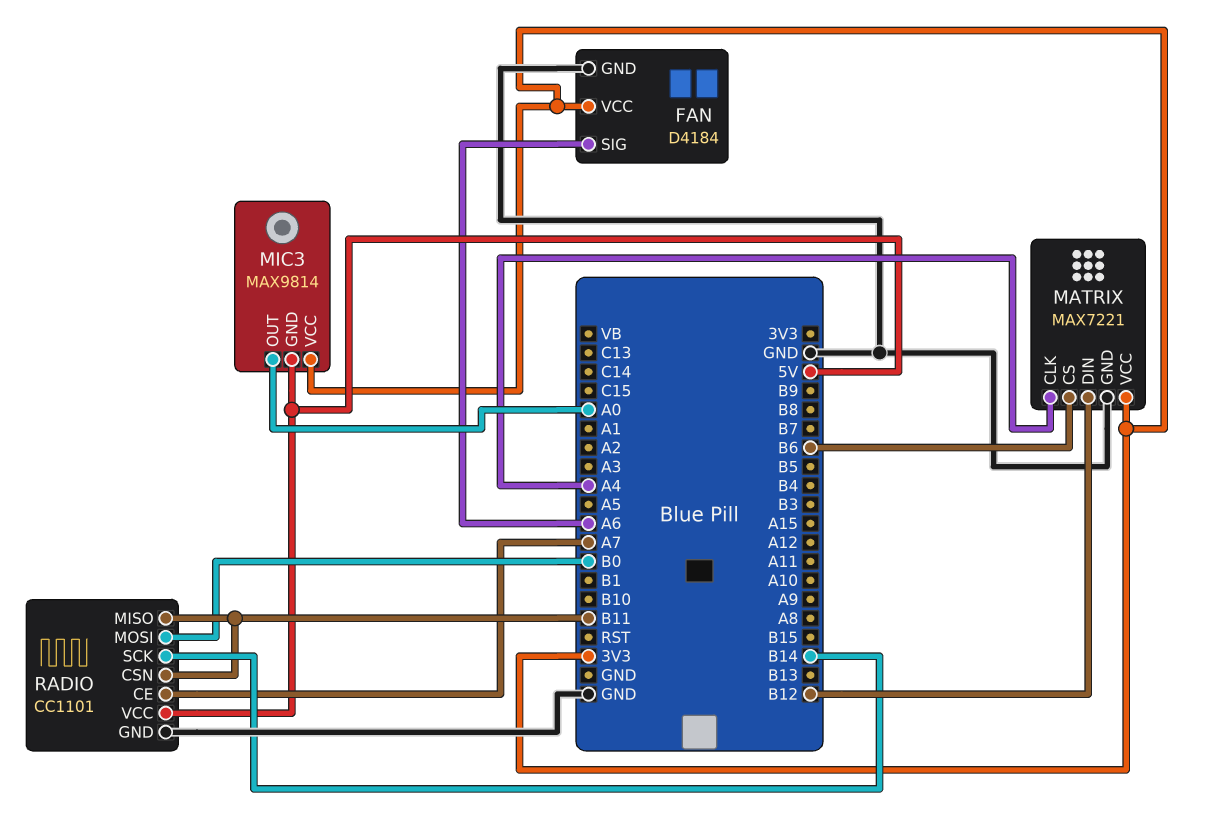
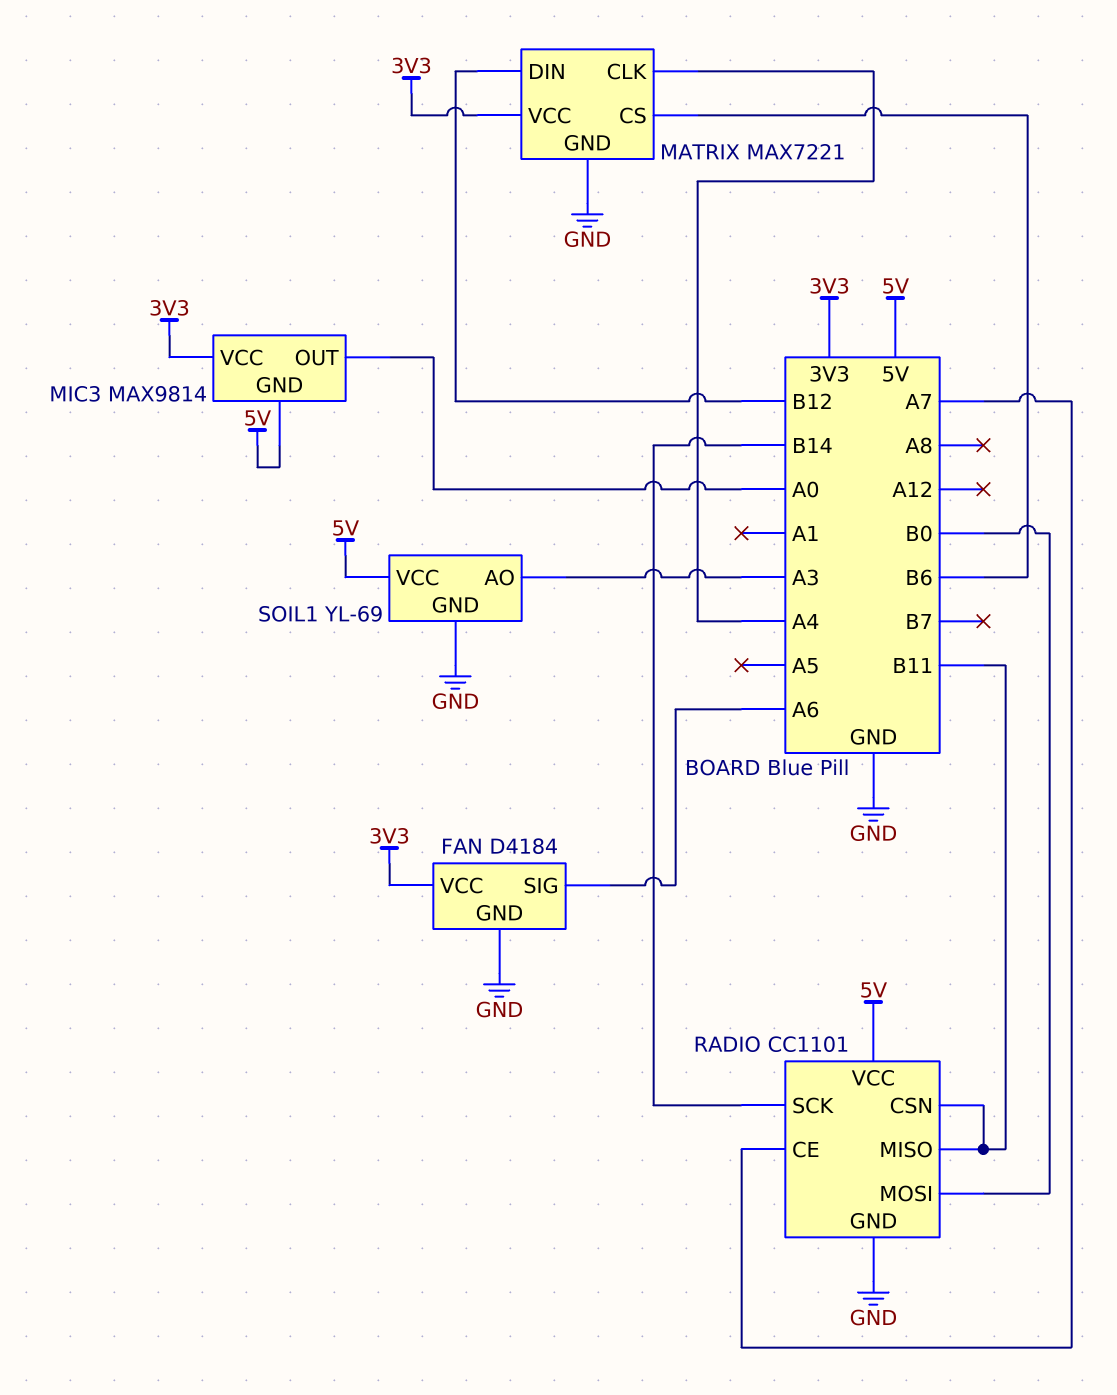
SOIL1: none -> YL-69
SOIL1 pin AO: none -> A3
SOIL1 pin GND: none -> GND
SOIL1 pin VCC: none -> 5V

